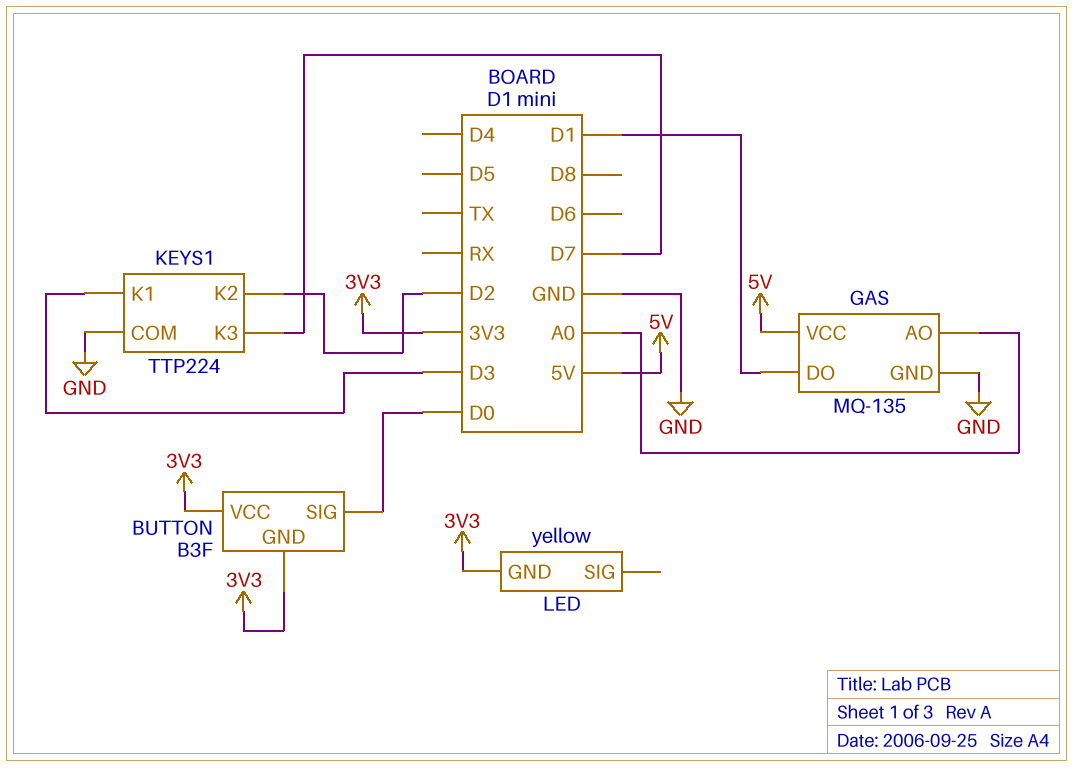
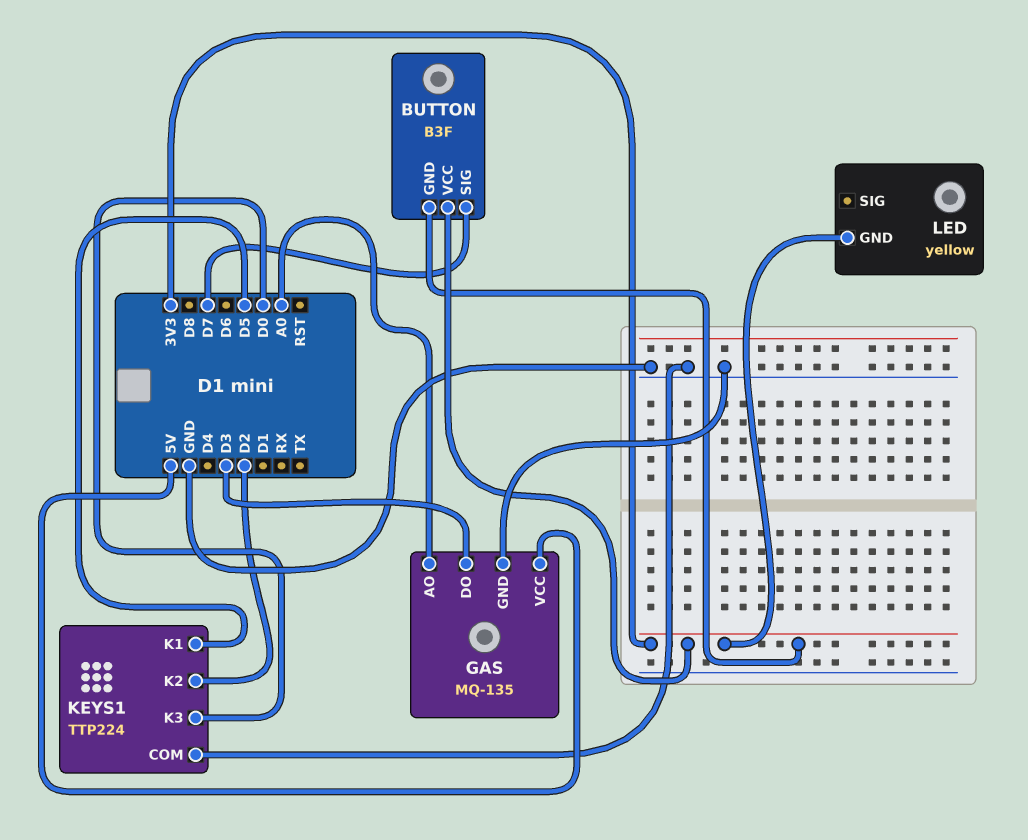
BUTTON pin SIG: D0 -> D7
GAS pin DO: D1 -> D3
KEYS1 pin K1: D3 -> D5
KEYS1 pin K3: D7 -> D0

